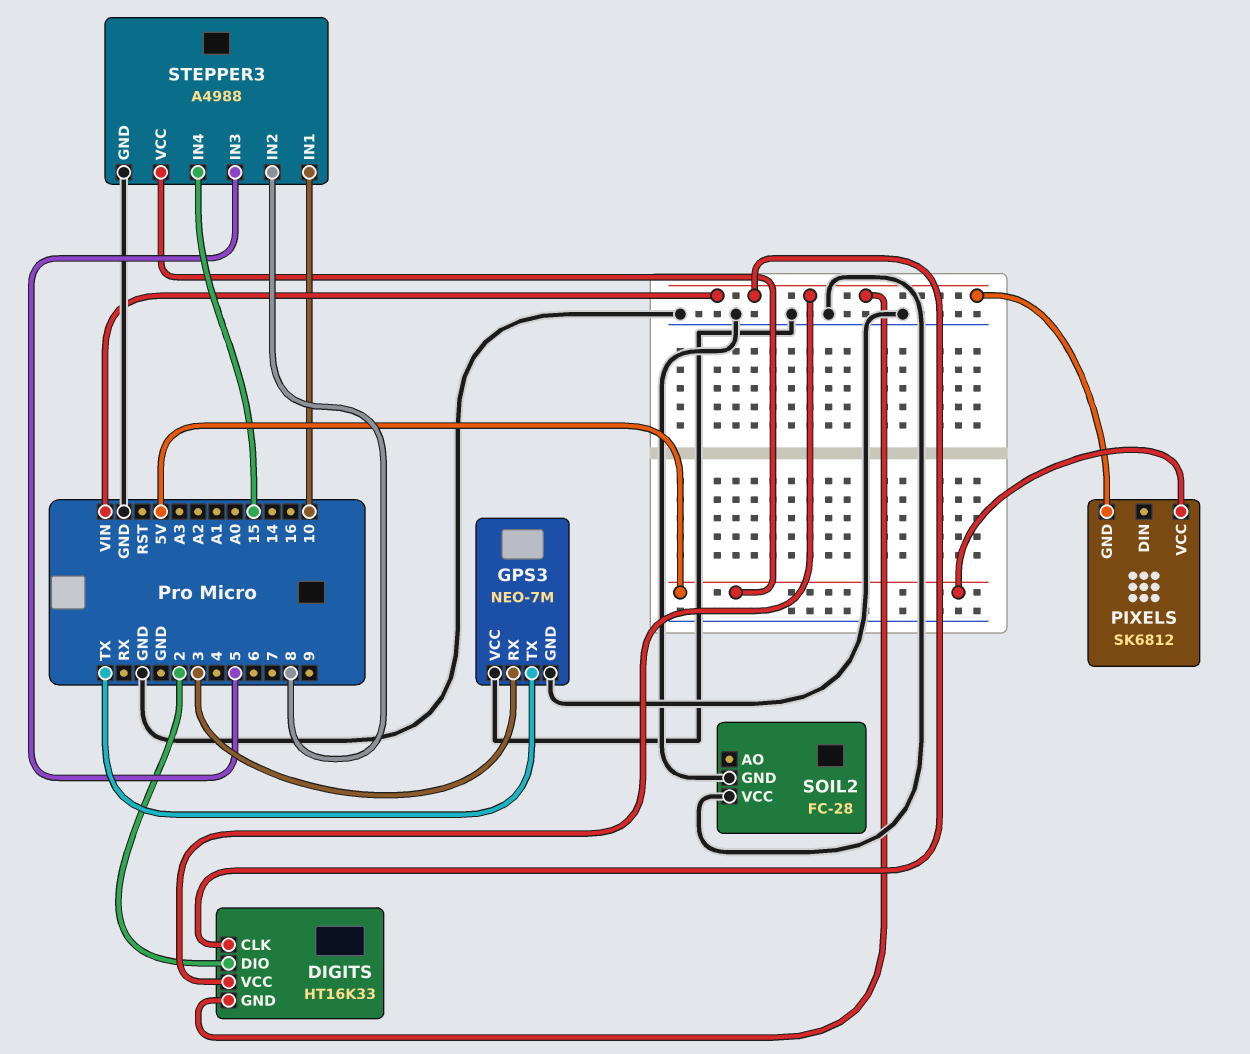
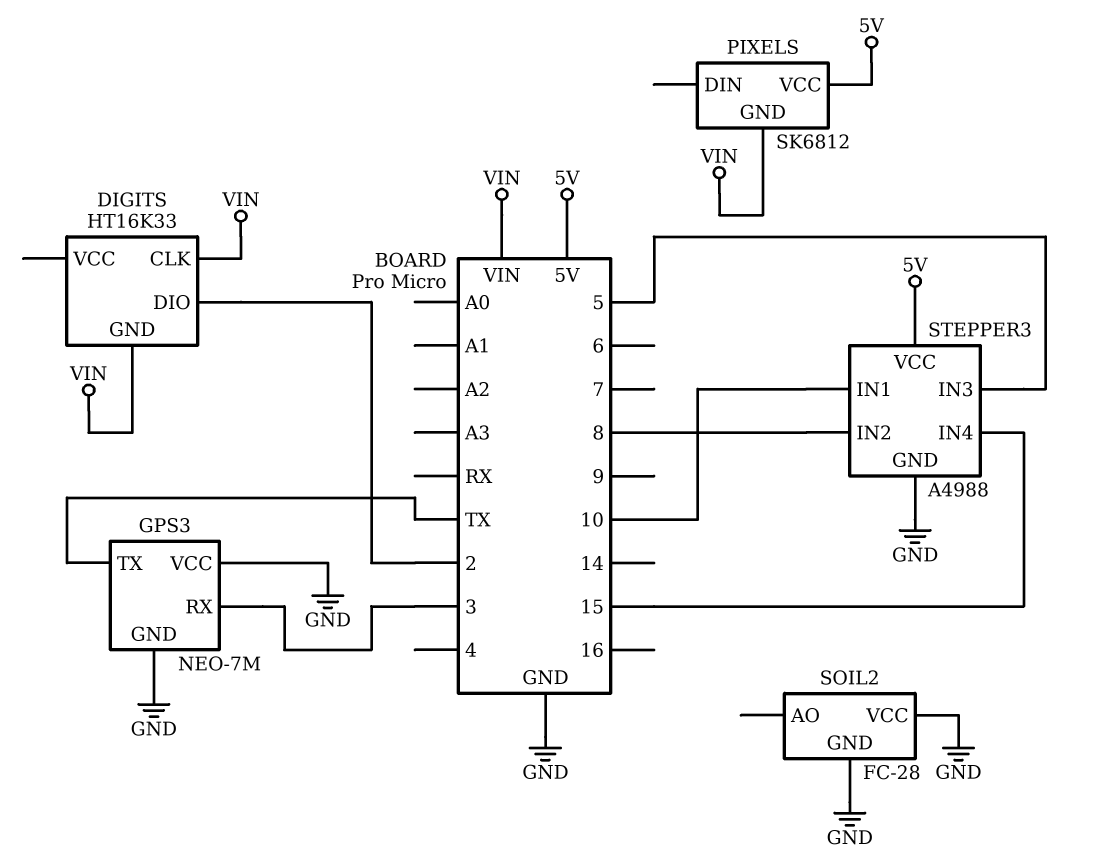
DIGITS pin VCC: VIN -> none

